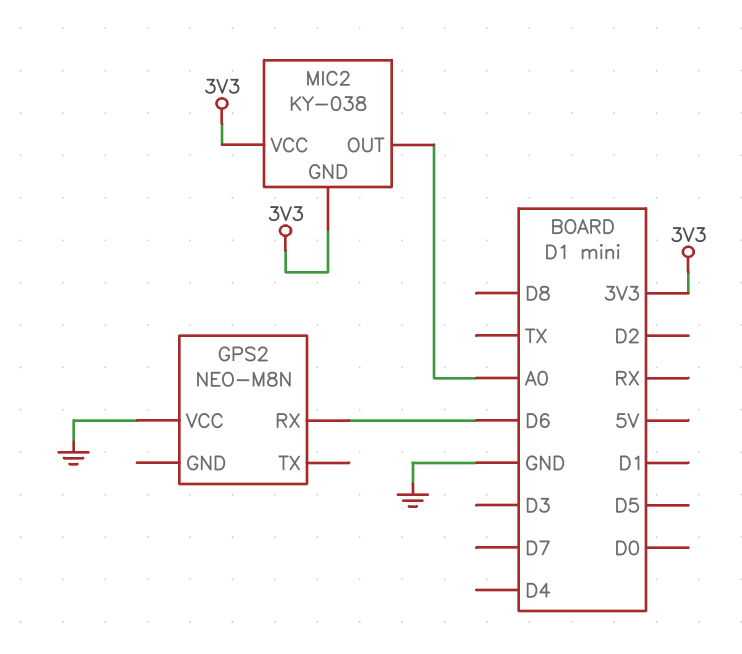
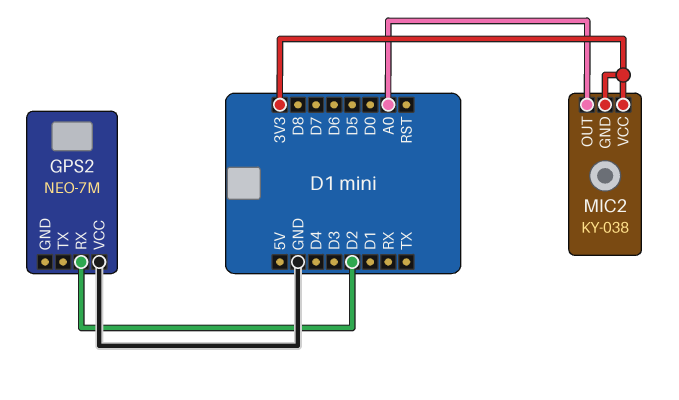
GPS2: NEO-M8N -> NEO-7M
GPS2 pin RX: D6 -> D2

